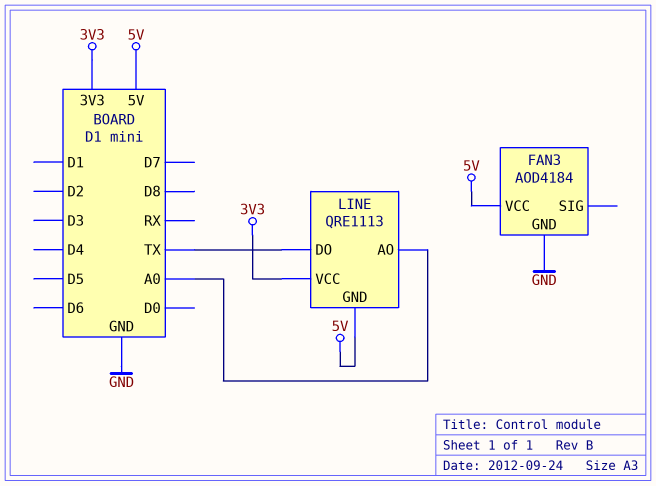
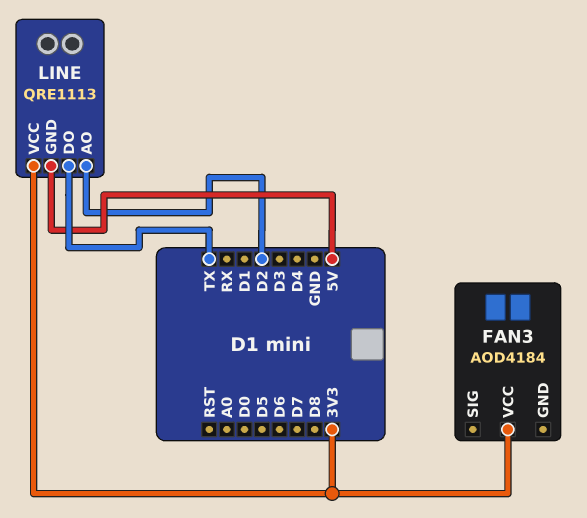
FAN3 pin GND: GND -> none
FAN3 pin VCC: 5V -> 3V3
LINE pin AO: A0 -> D2

